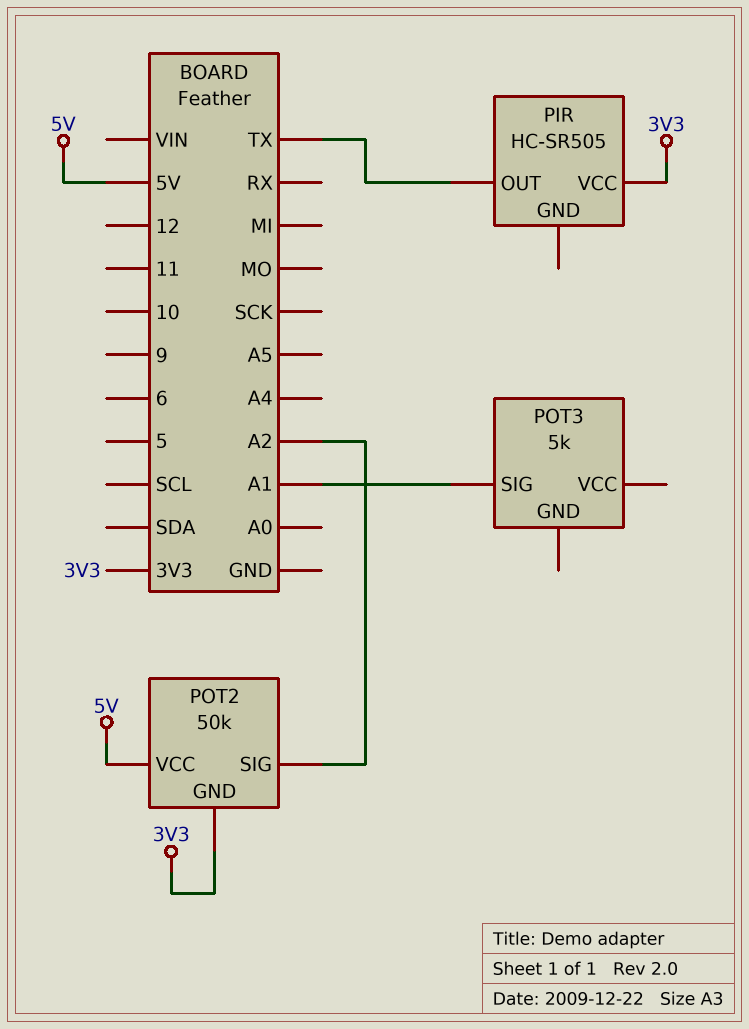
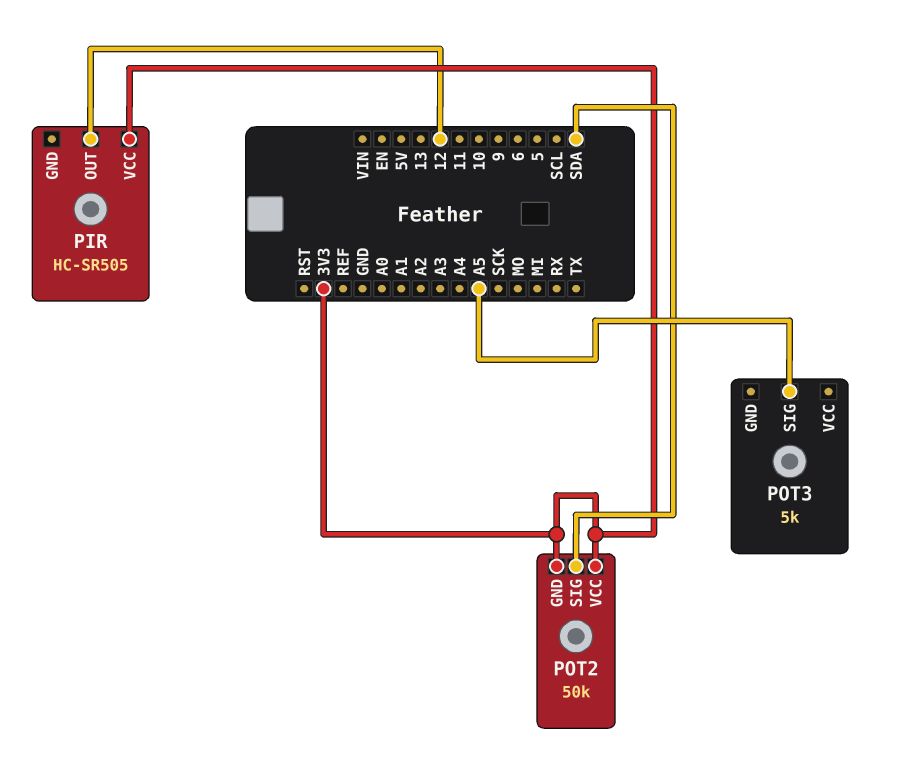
PIR pin OUT: TX -> 12
POT2 pin SIG: A2 -> SDA
POT2 pin VCC: 5V -> 3V3
POT3 pin SIG: A1 -> A5

